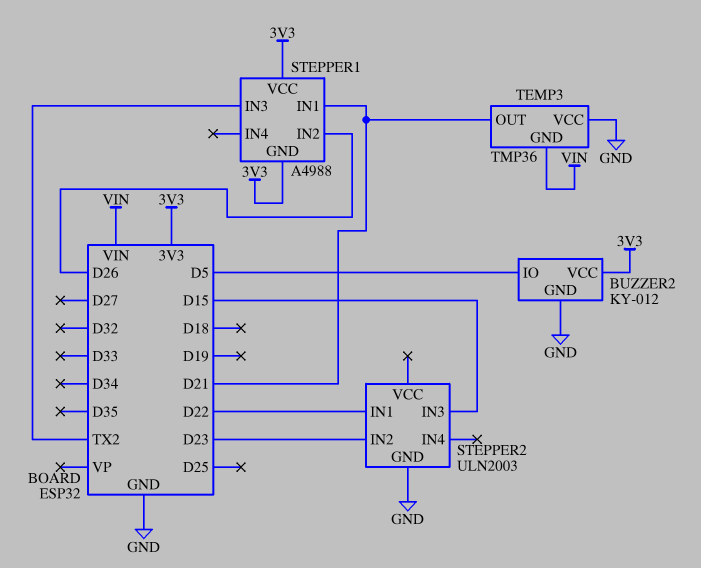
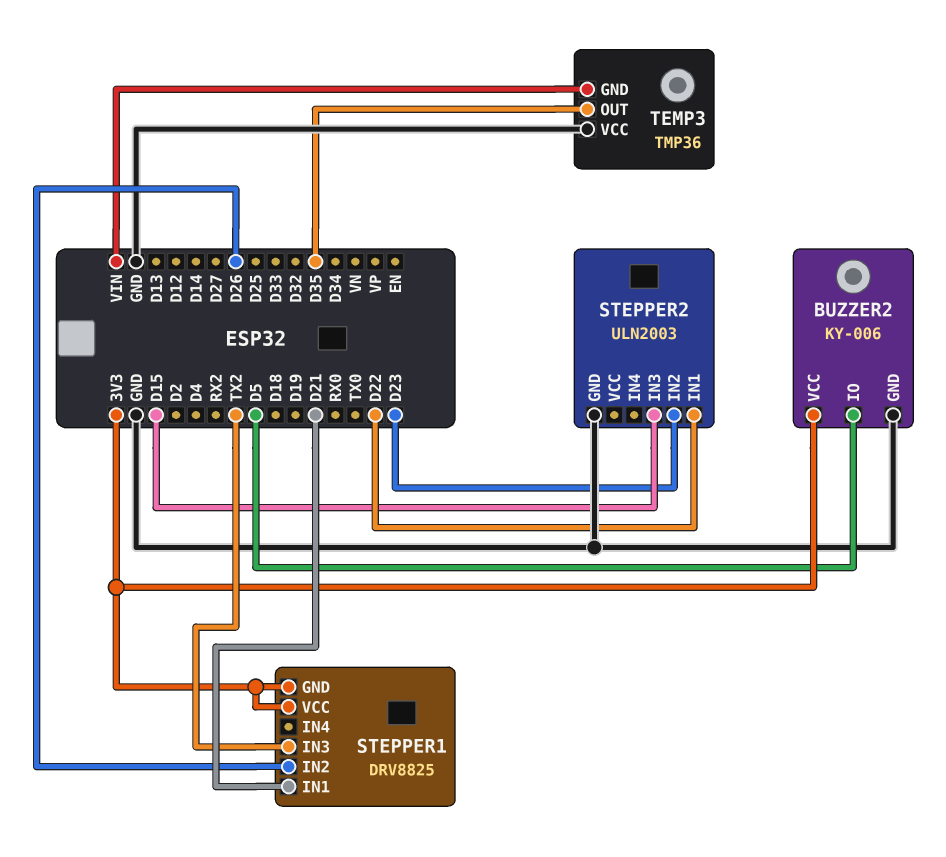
BUZZER2: KY-012 -> KY-006
STEPPER1: A4988 -> DRV8825
TEMP3 pin OUT: D21 -> D35

